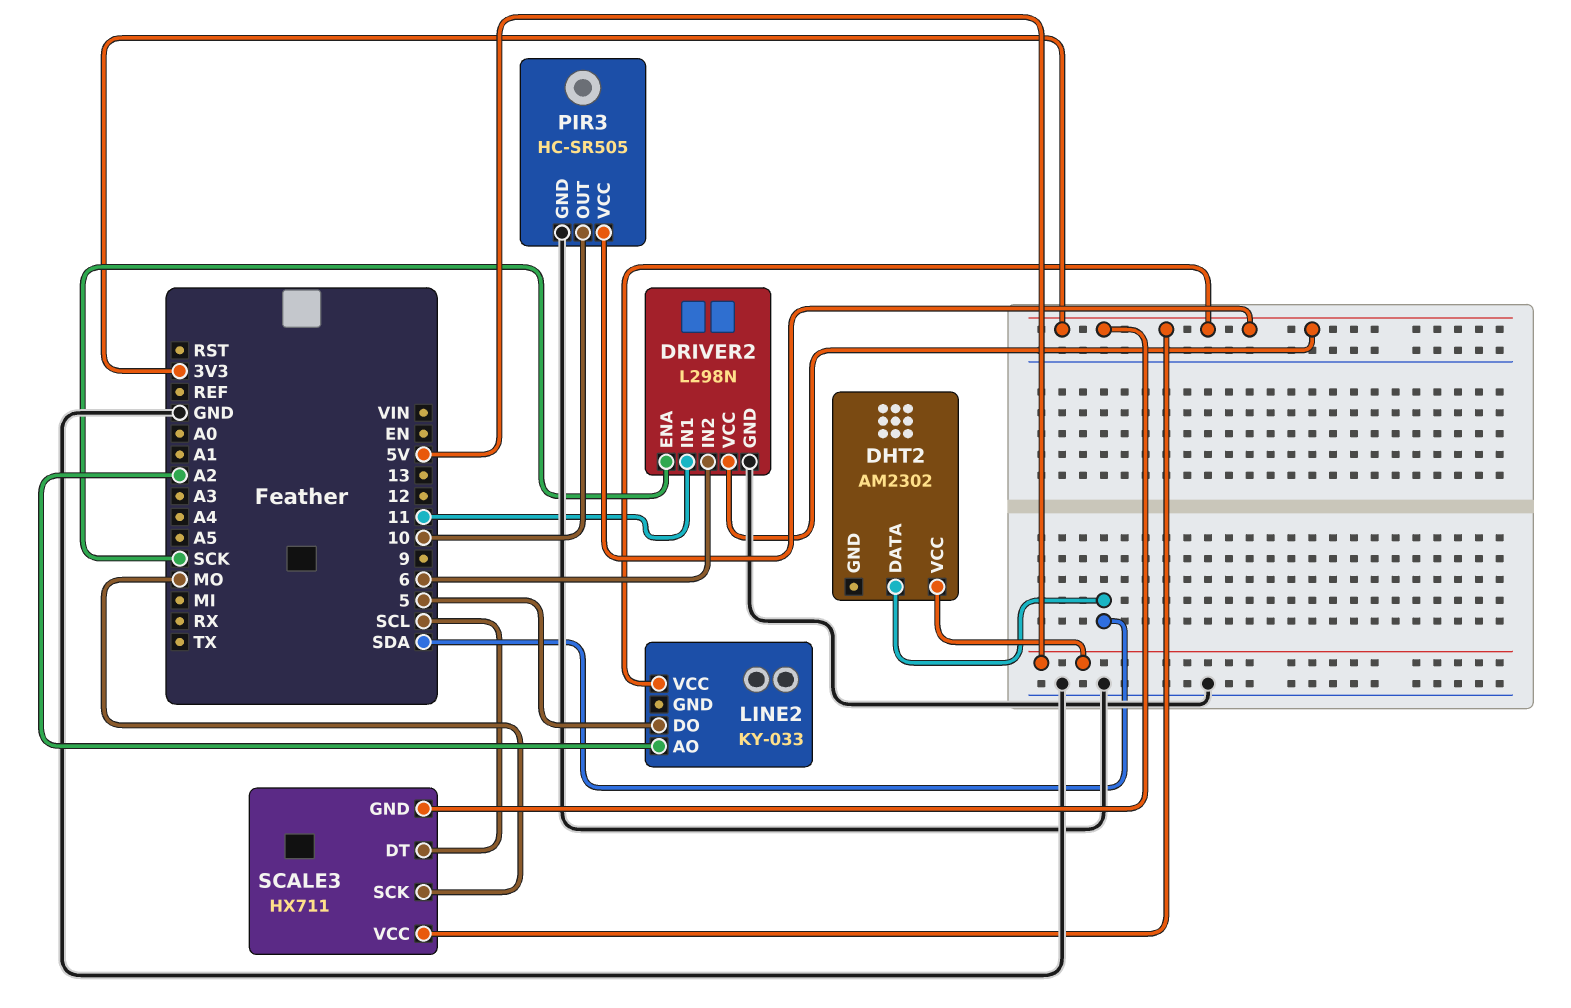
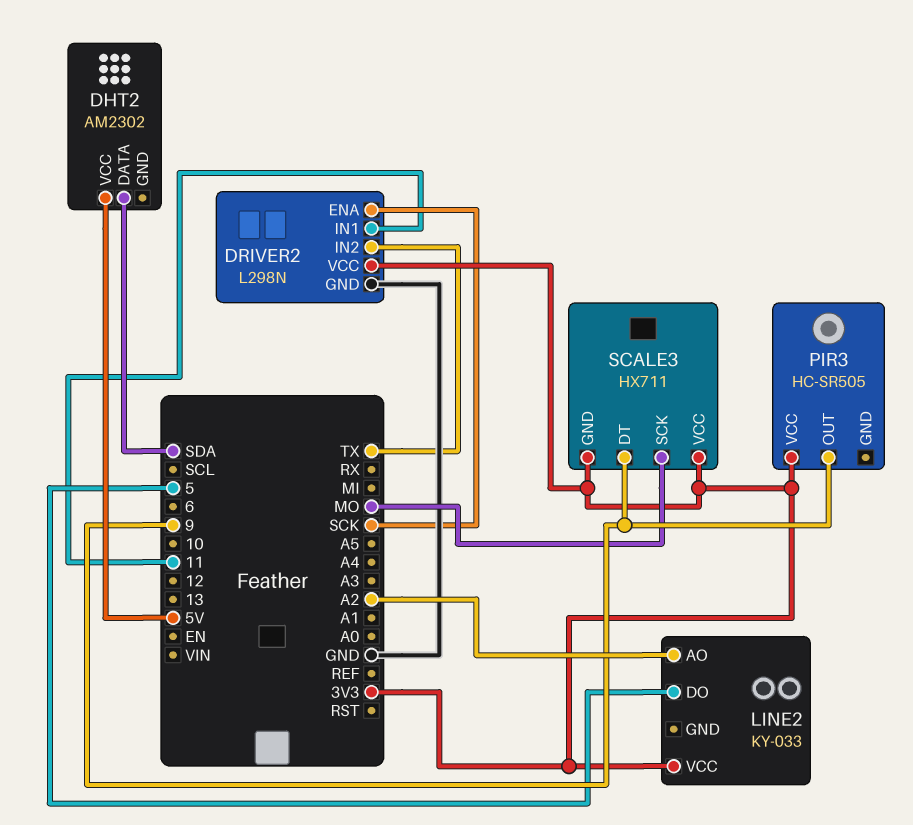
DRIVER2 pin IN2: 6 -> TX
PIR3 pin GND: GND -> none
PIR3 pin OUT: 10 -> 9
SCALE3 pin DT: SCL -> 9

